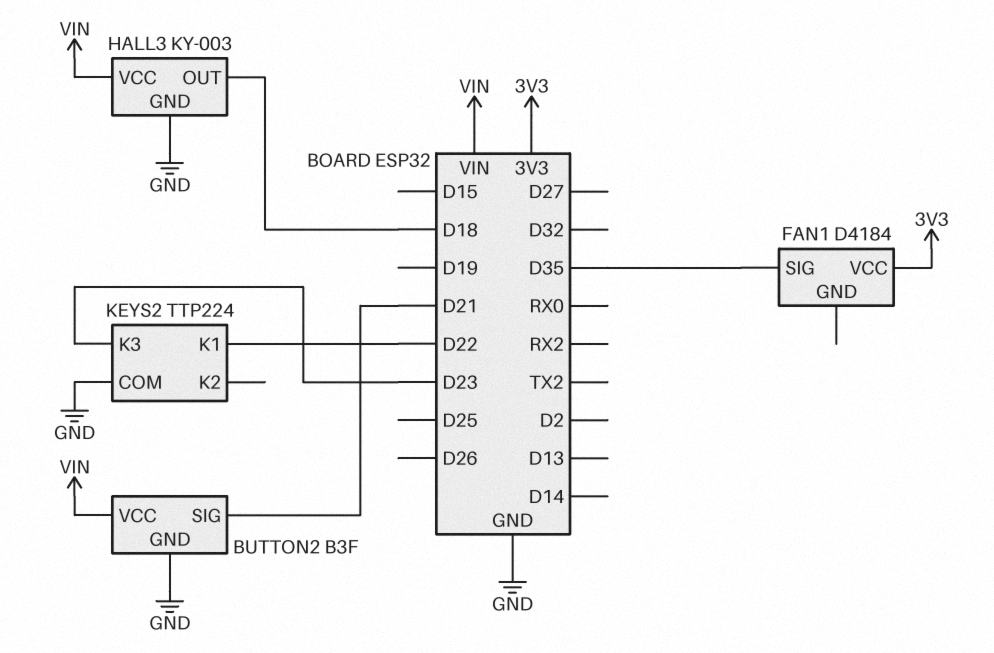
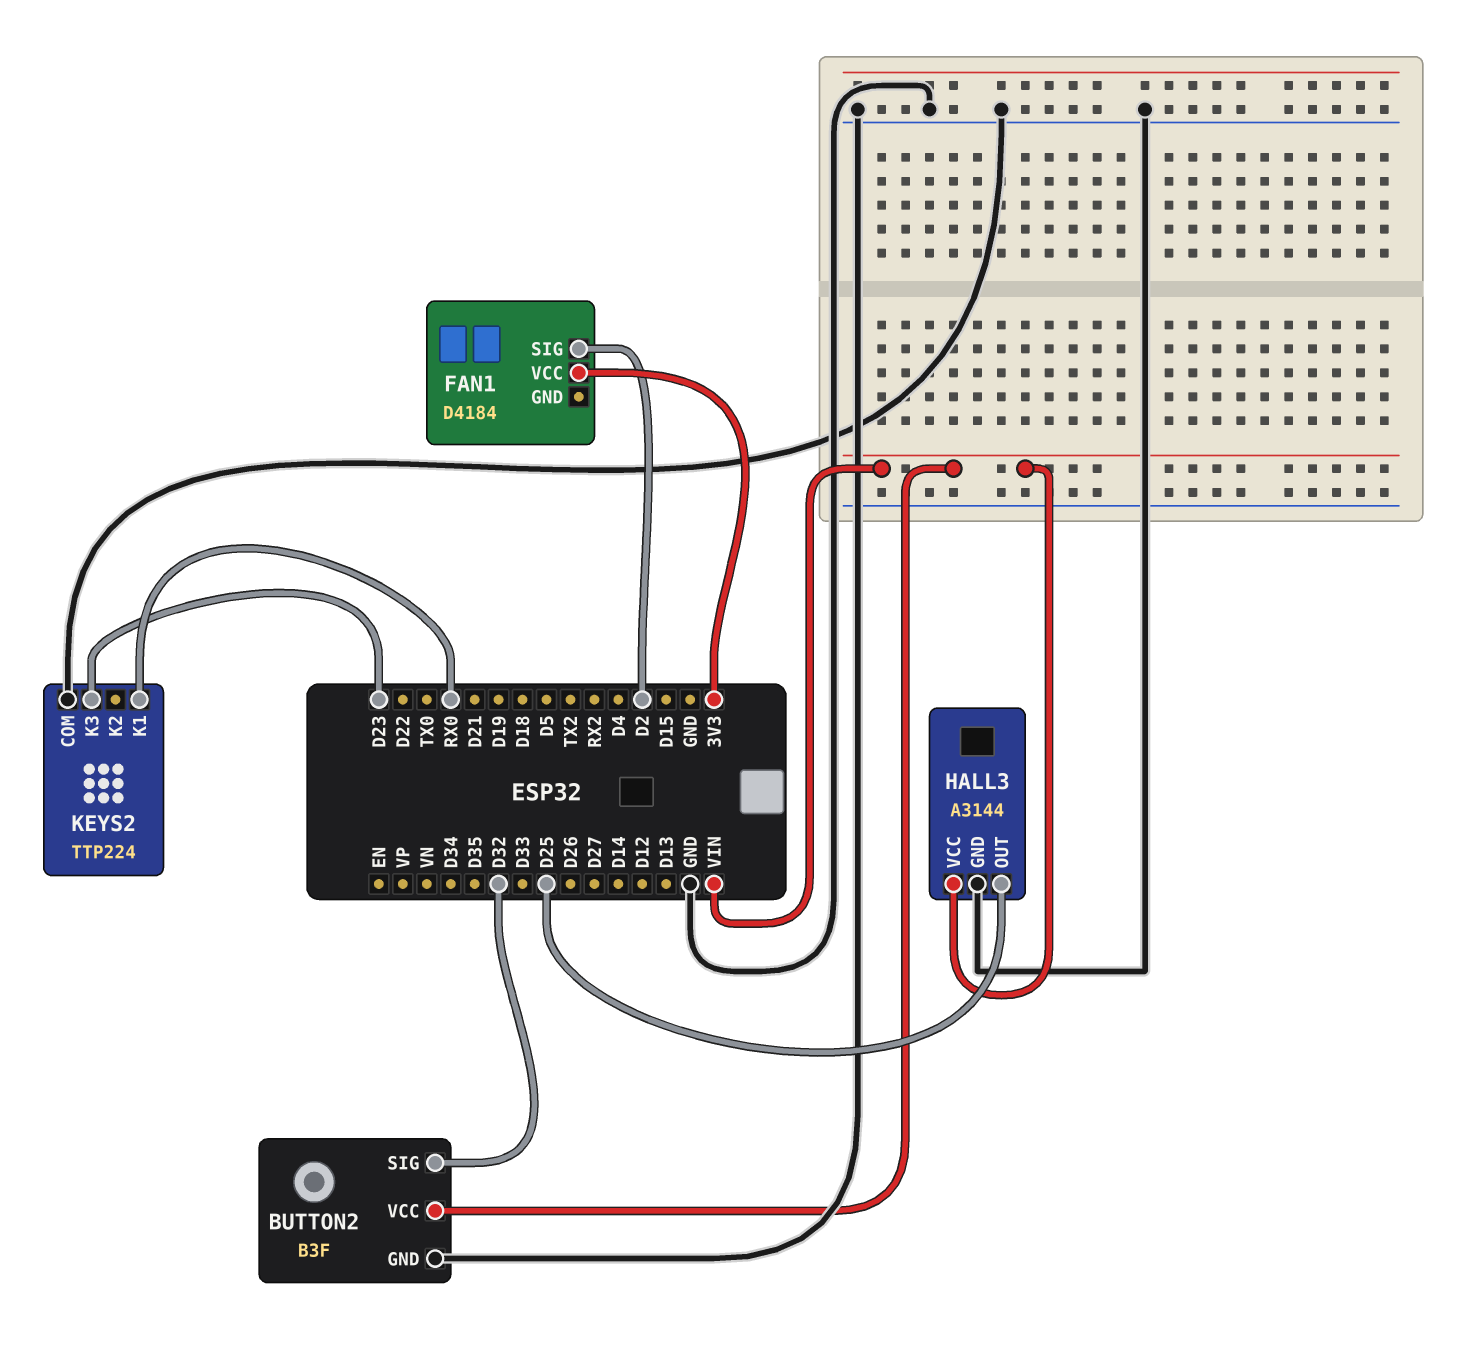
BUTTON2 pin SIG: D21 -> D32
FAN1 pin SIG: D35 -> D2
HALL3: KY-003 -> A3144
HALL3 pin OUT: D18 -> D25
KEYS2 pin K1: D22 -> RX0

